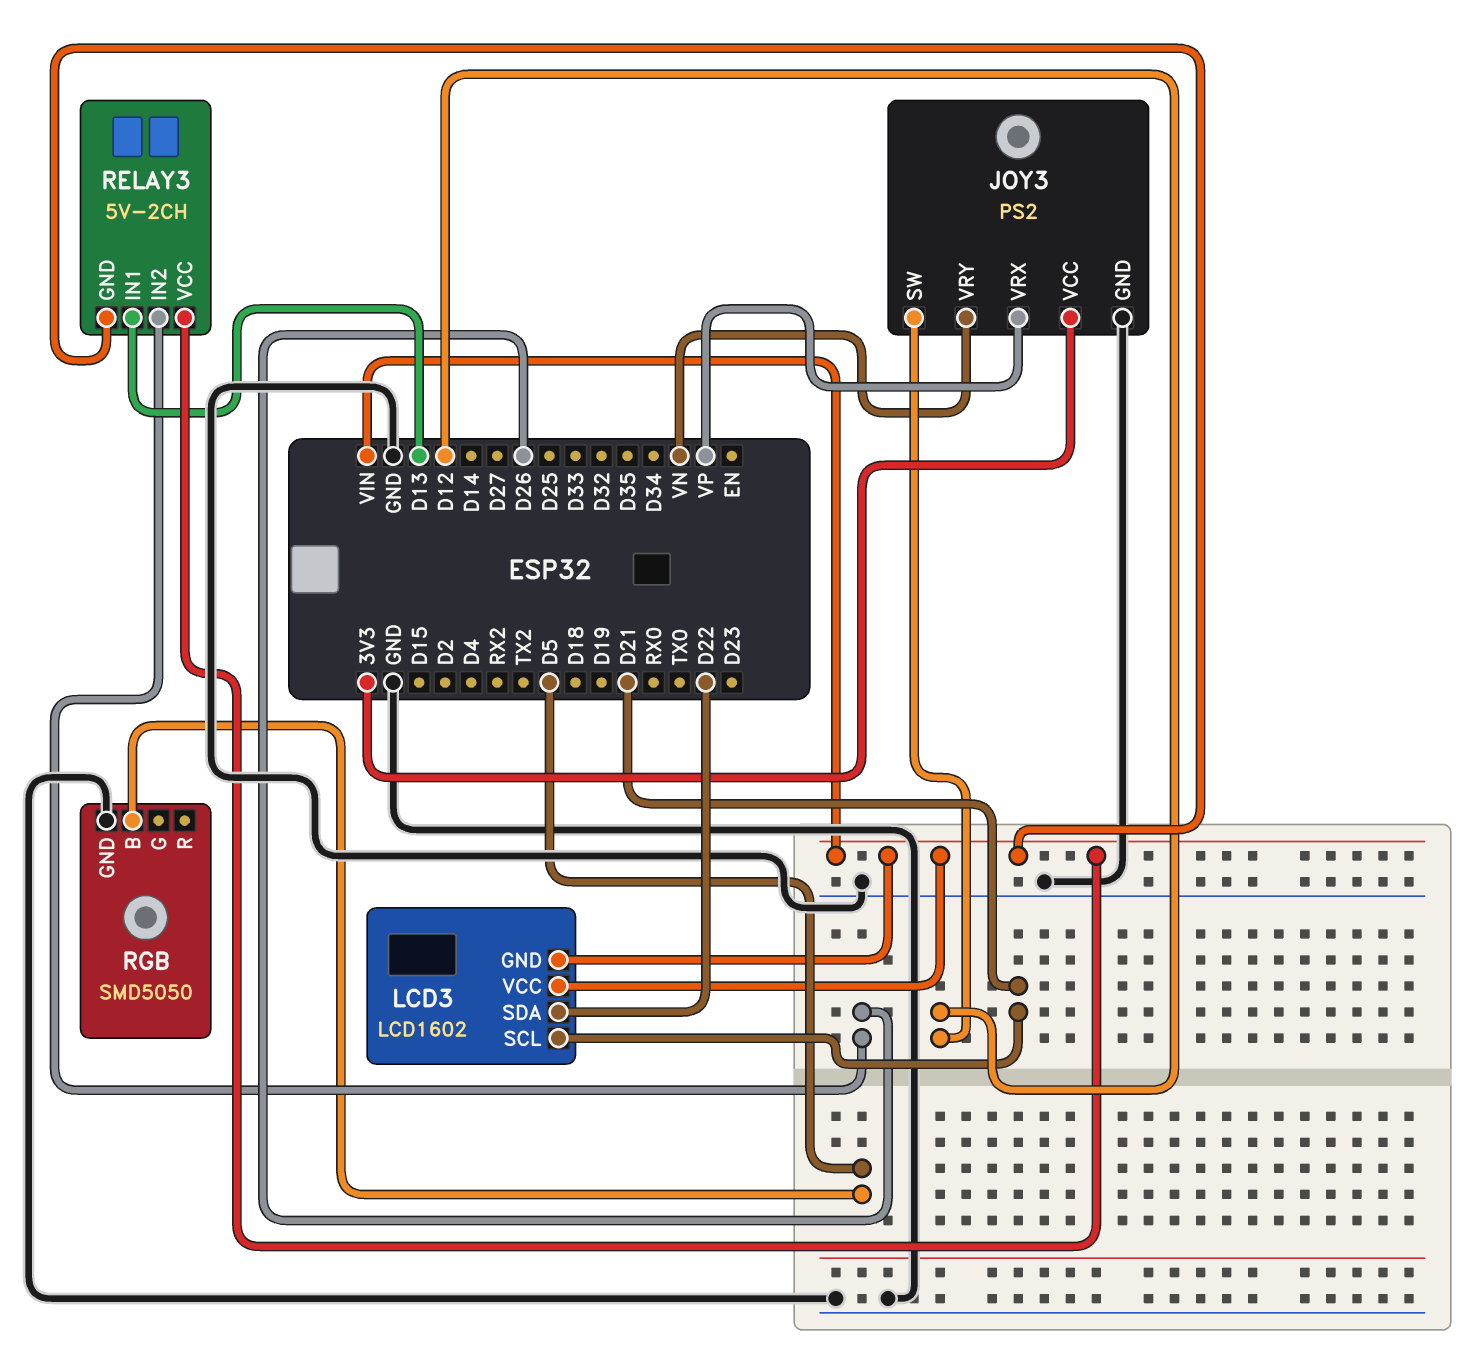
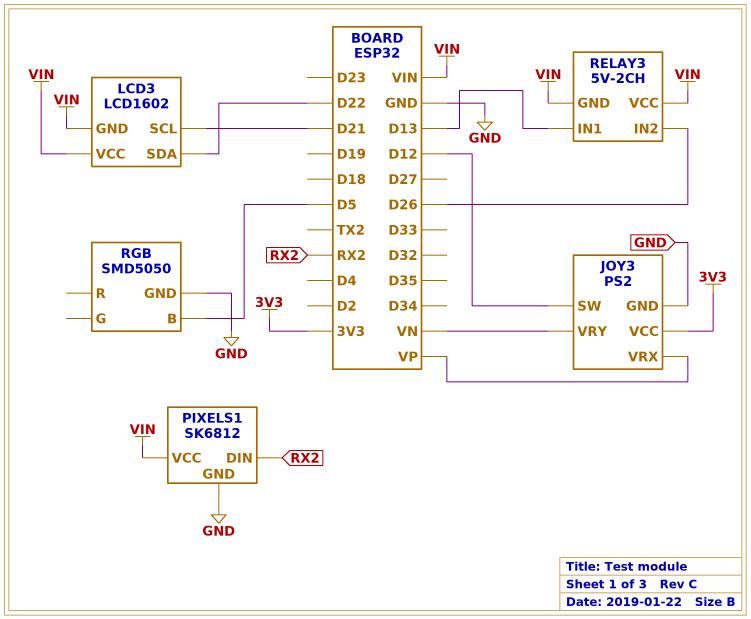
PIXELS1: none -> SK6812
PIXELS1 pin DIN: none -> RX2
PIXELS1 pin GND: none -> GND
PIXELS1 pin VCC: none -> VIN

